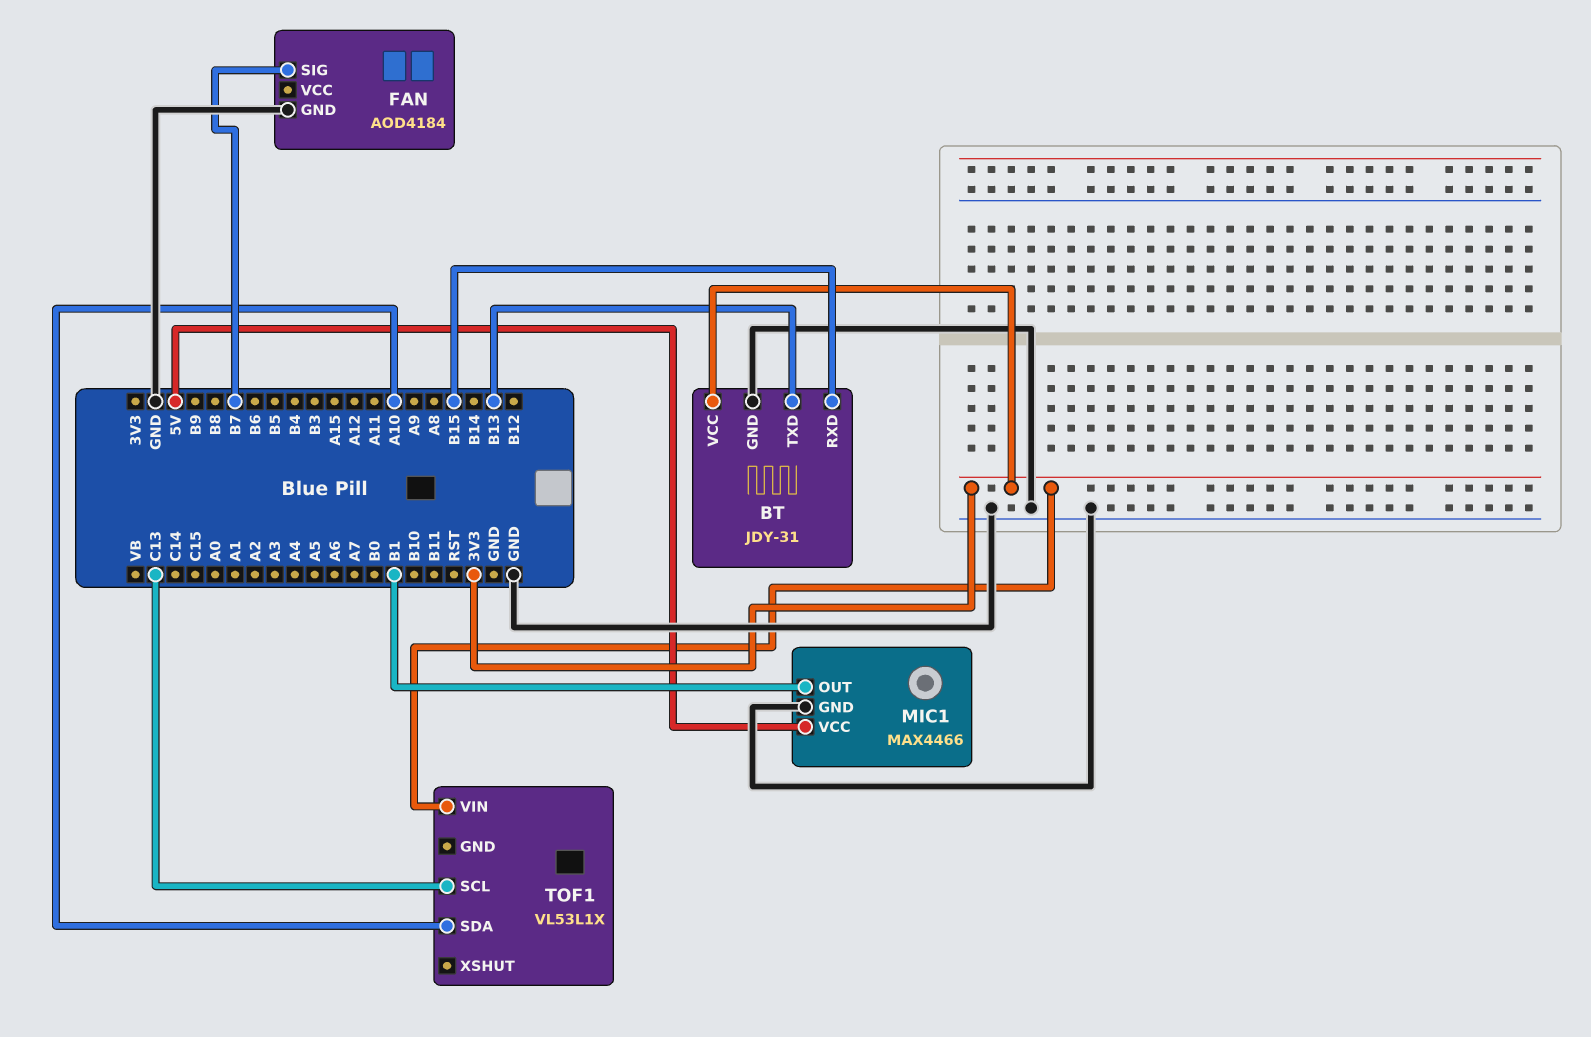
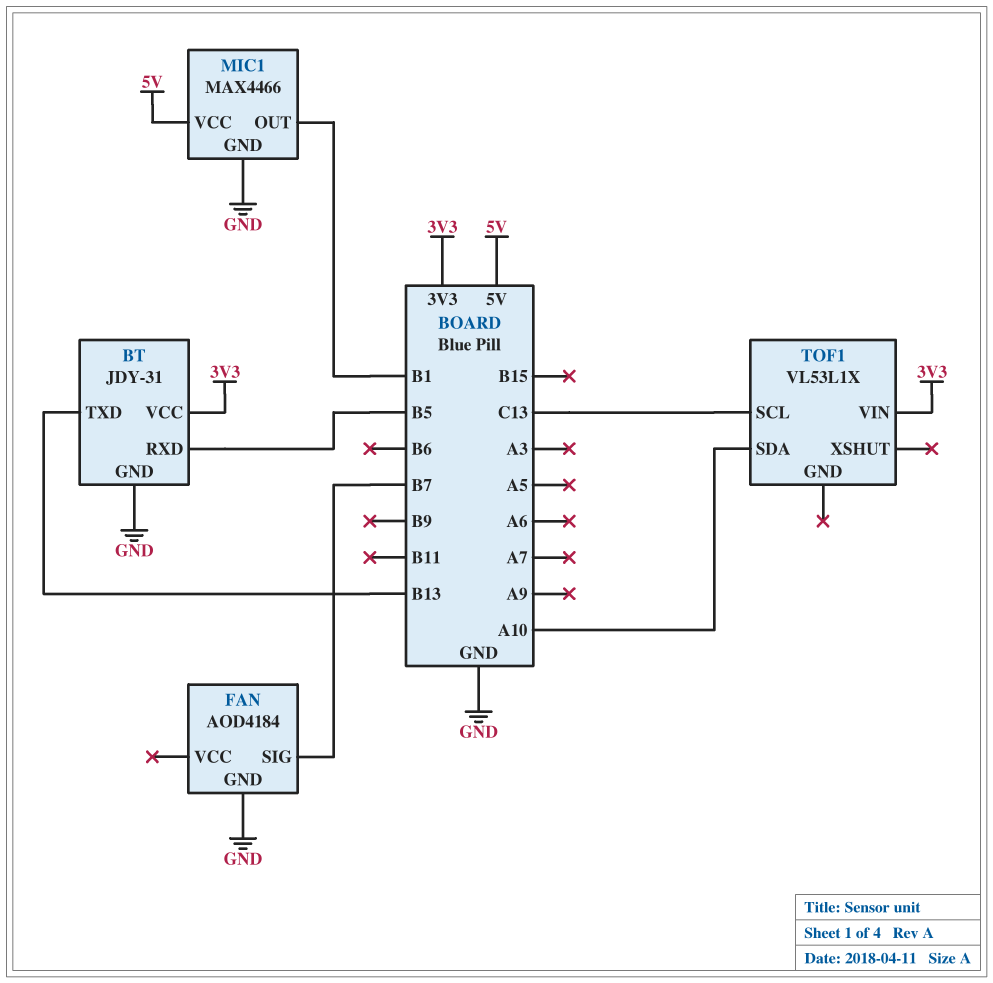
BT pin RXD: B15 -> B5

